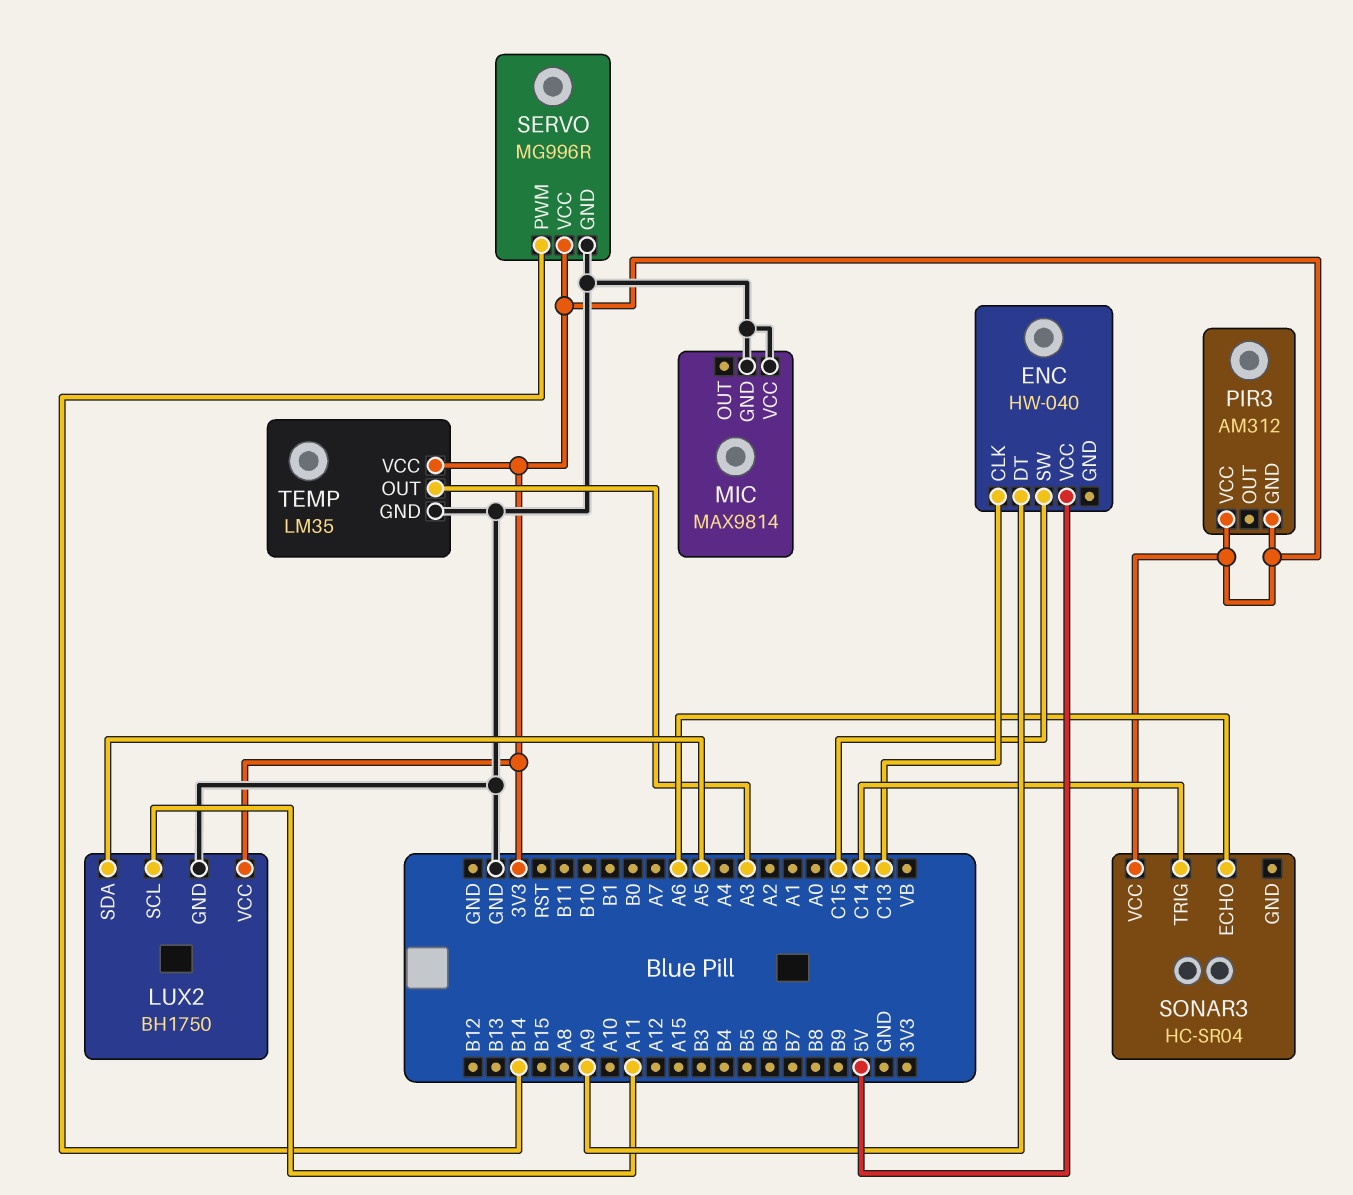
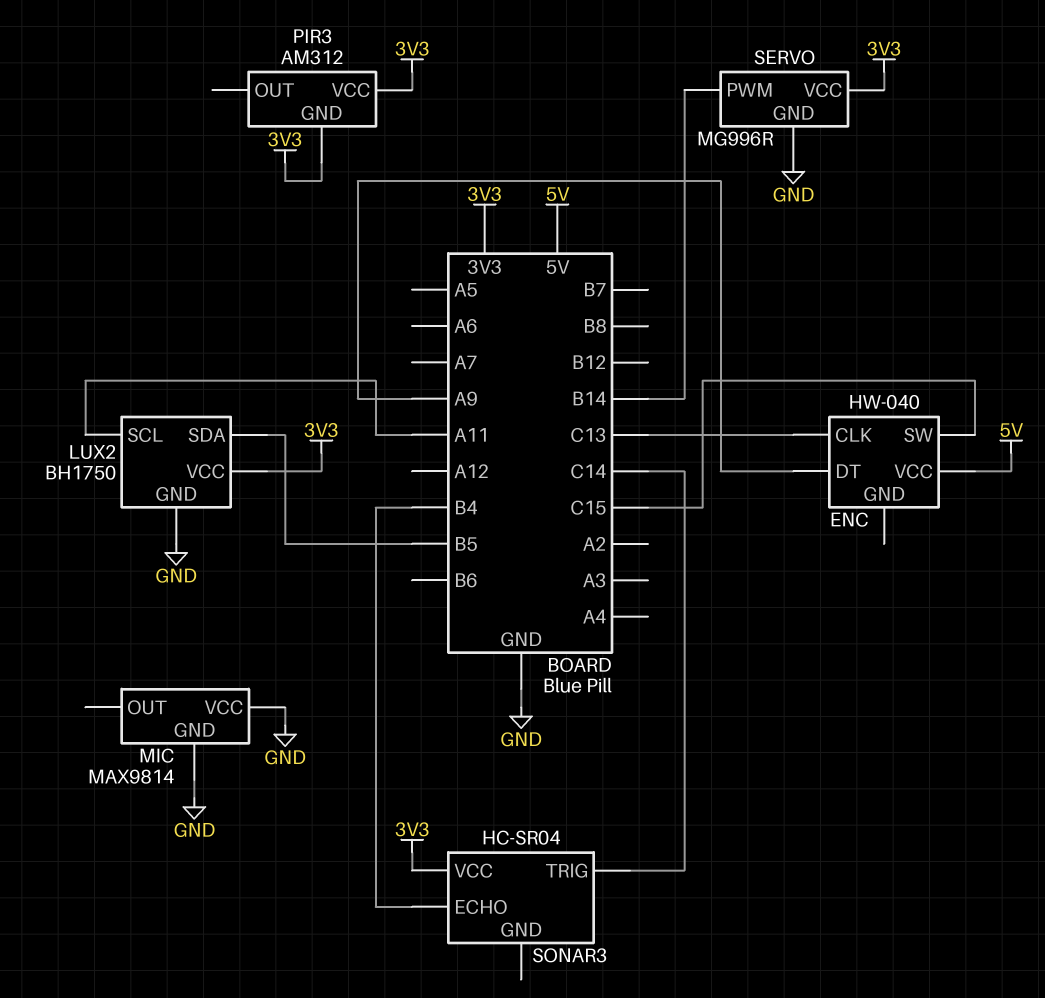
LUX2 pin SDA: A5 -> B5
SONAR3 pin ECHO: A6 -> B4
TEMP: LM35 -> none
TEMP pin GND: GND -> none
TEMP pin OUT: A3 -> none
TEMP pin VCC: 3V3 -> none

